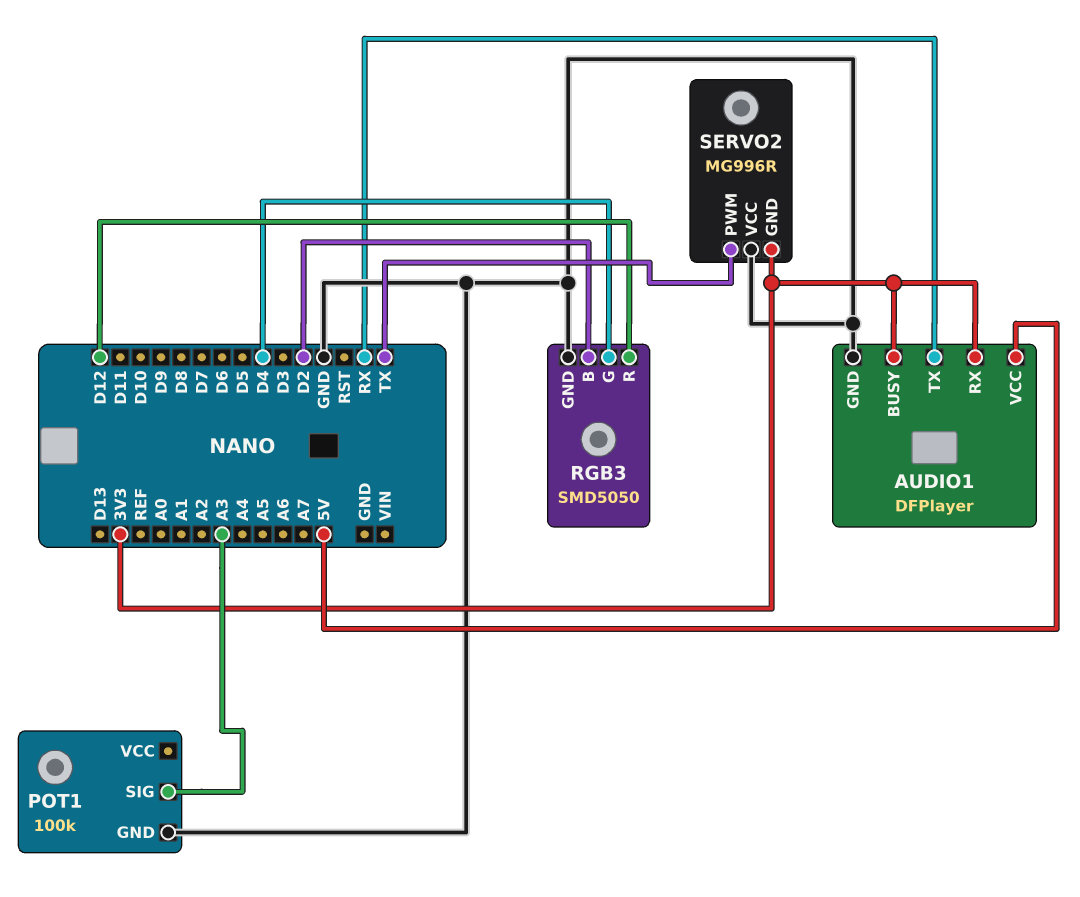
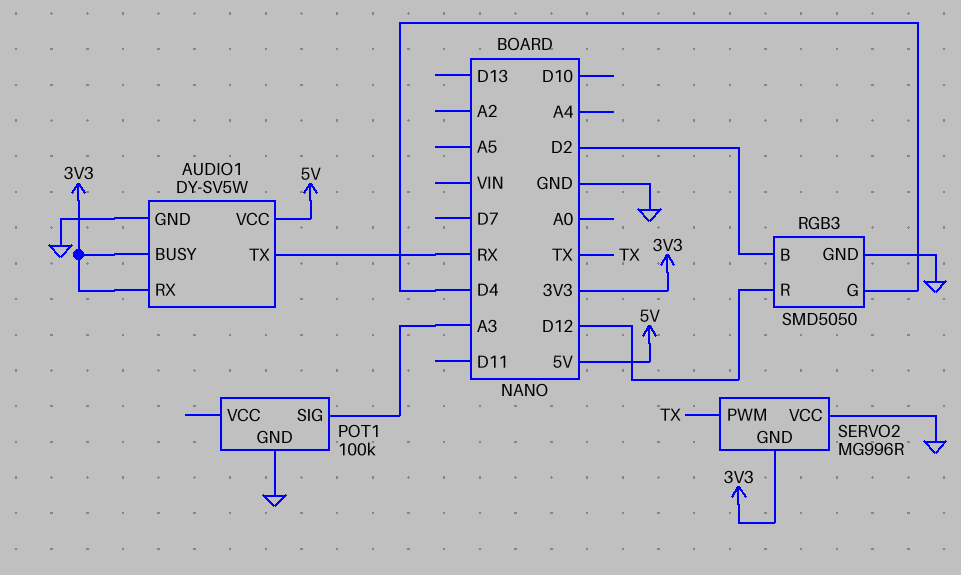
AUDIO1: DFPlayer -> DY-SV5W

